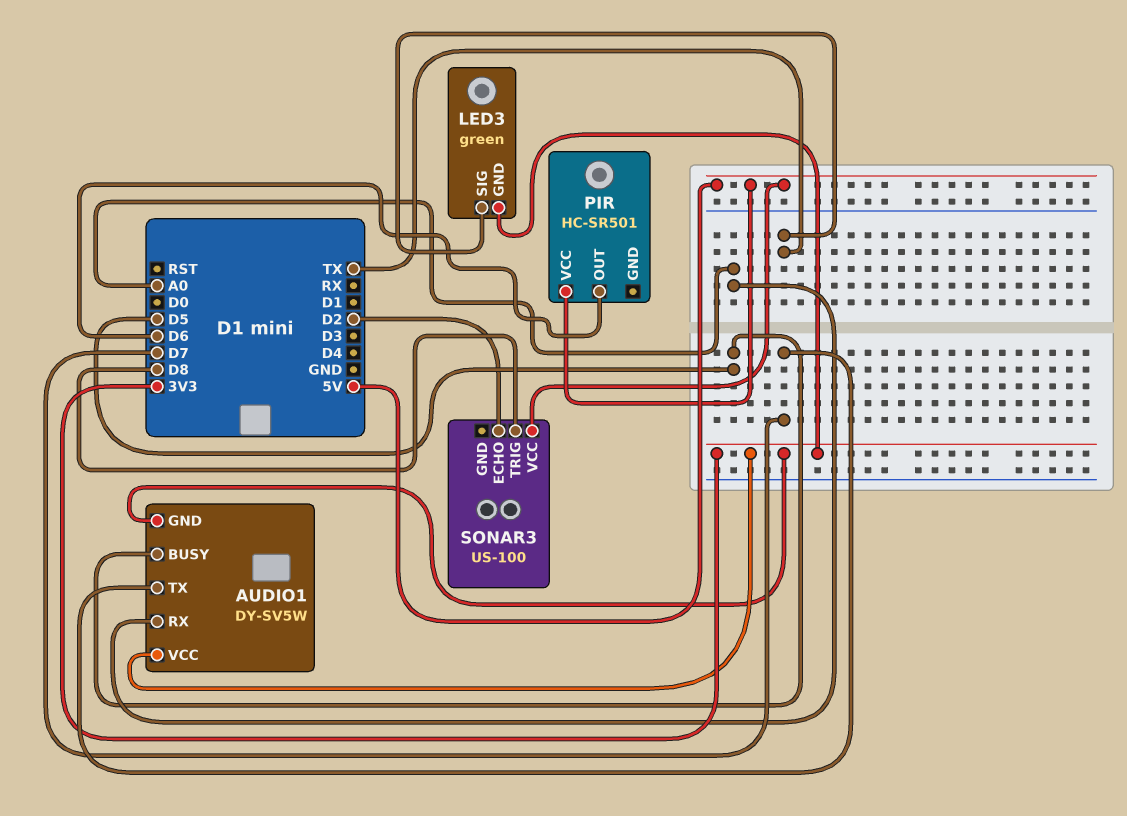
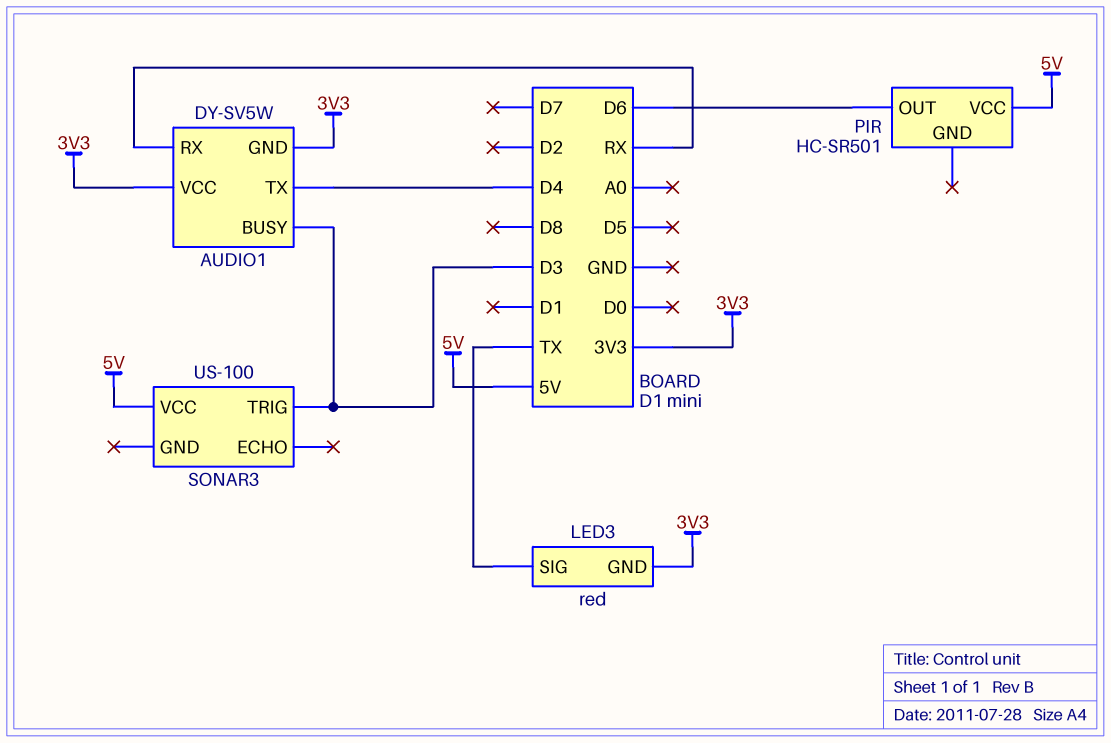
AUDIO1 pin BUSY: D5 -> D3
AUDIO1 pin RX: A0 -> RX
AUDIO1 pin TX: D7 -> D4
LED3: green -> red
SONAR3 pin ECHO: D2 -> none
SONAR3 pin TRIG: D8 -> D3

